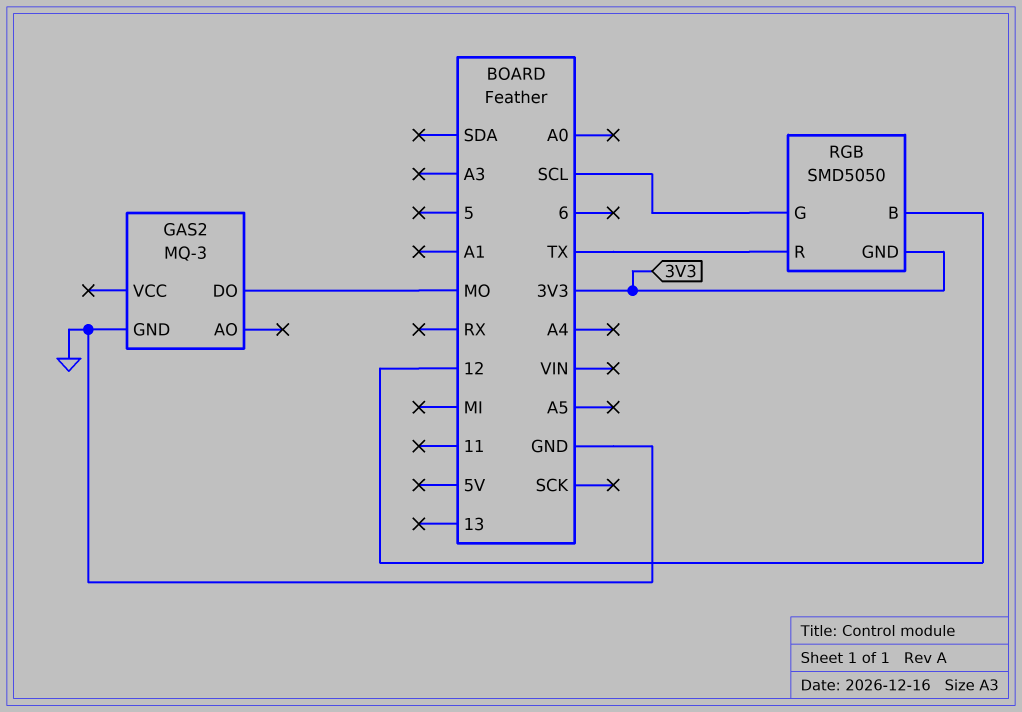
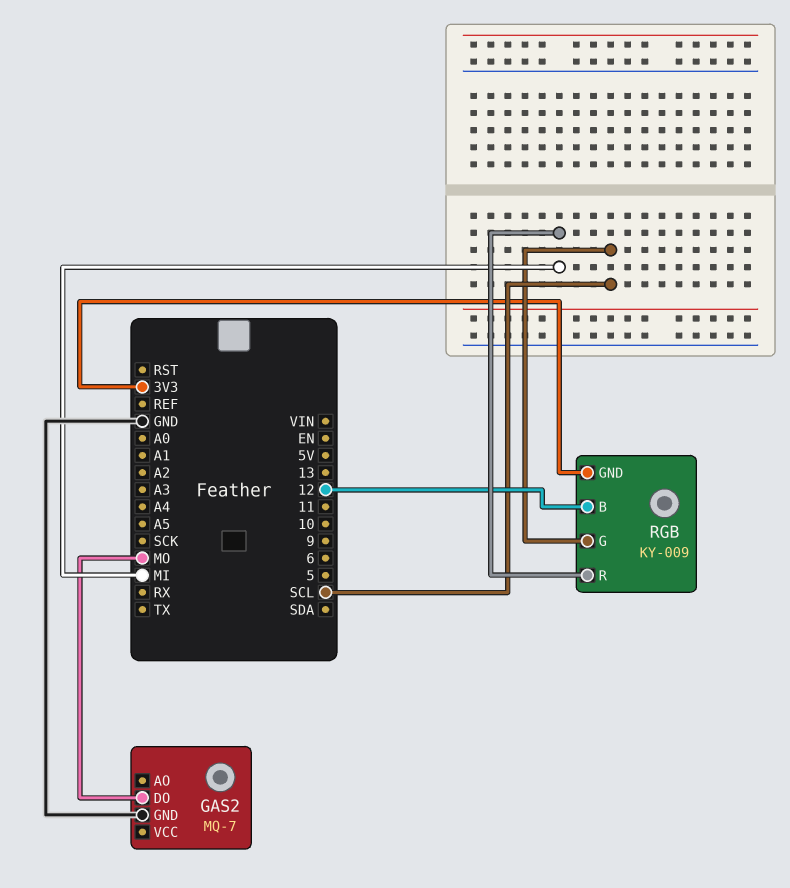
GAS2: MQ-3 -> MQ-7
RGB: SMD5050 -> KY-009
RGB pin R: TX -> MI

